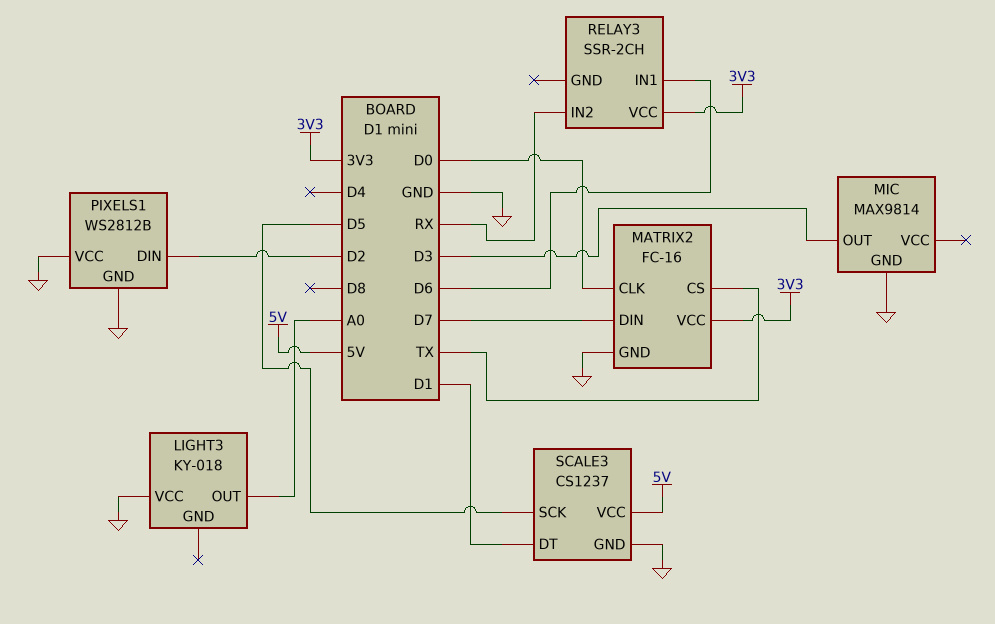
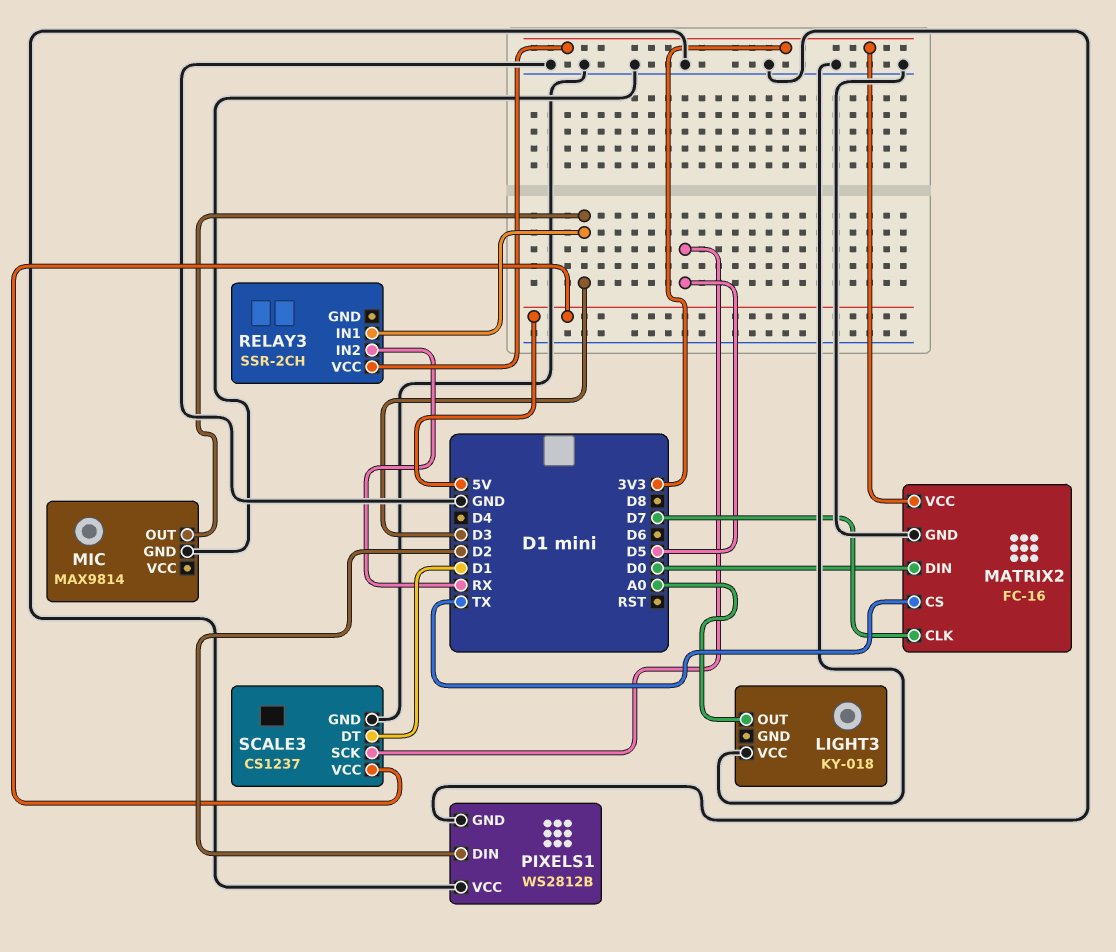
MATRIX2 pin CLK: D0 -> D7
MATRIX2 pin DIN: D7 -> D0
RELAY3 pin IN1: D6 -> D3

